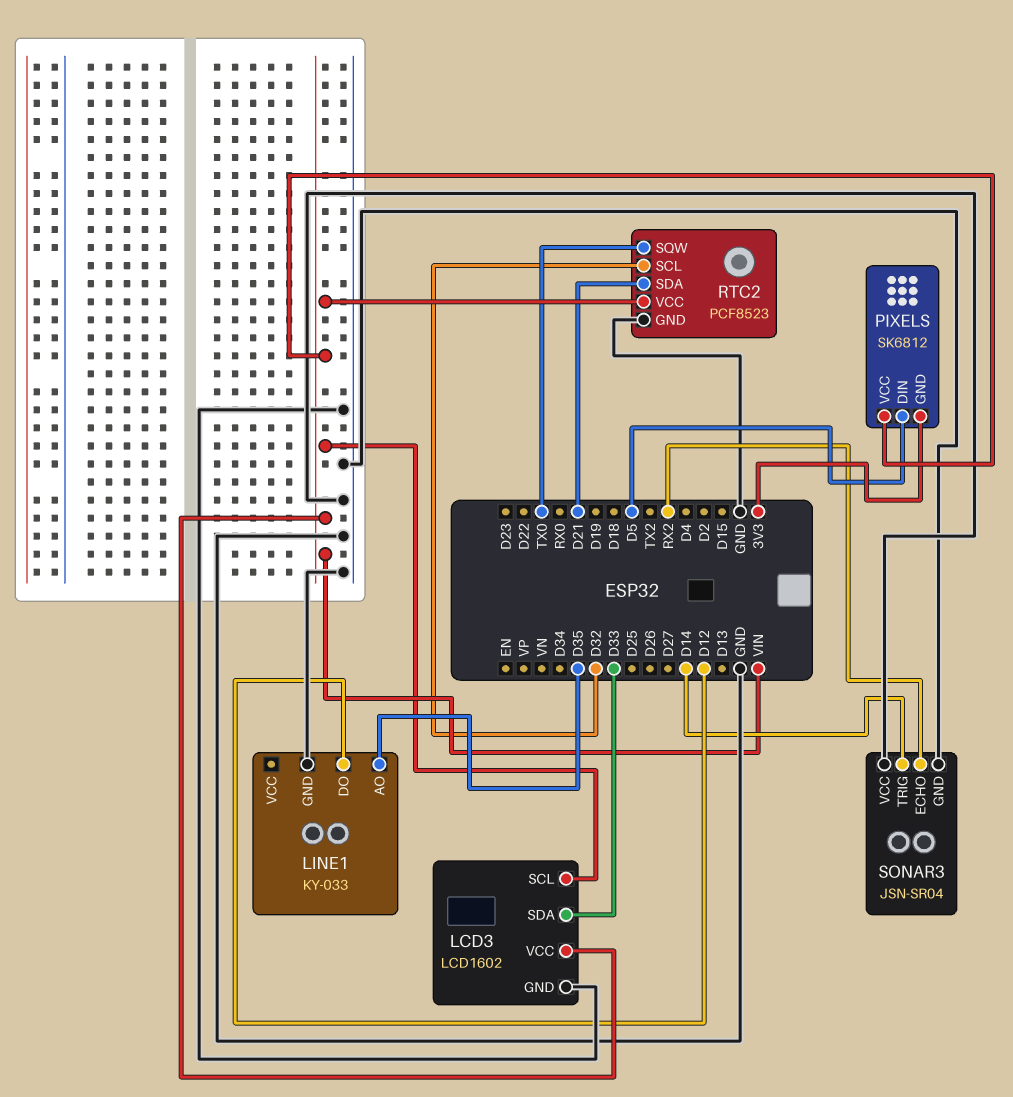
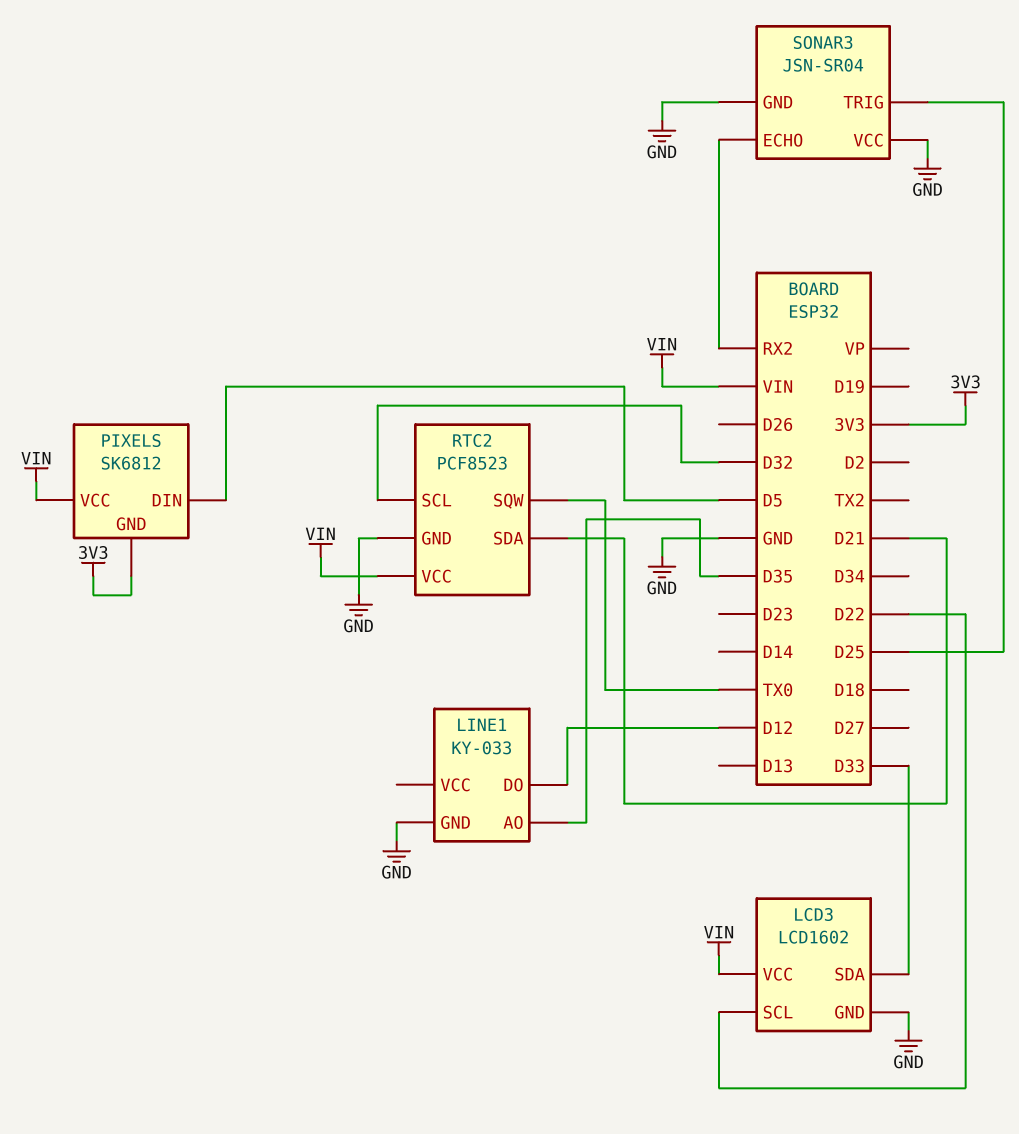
LCD3 pin SCL: VIN -> D22
SONAR3 pin TRIG: D14 -> D25

